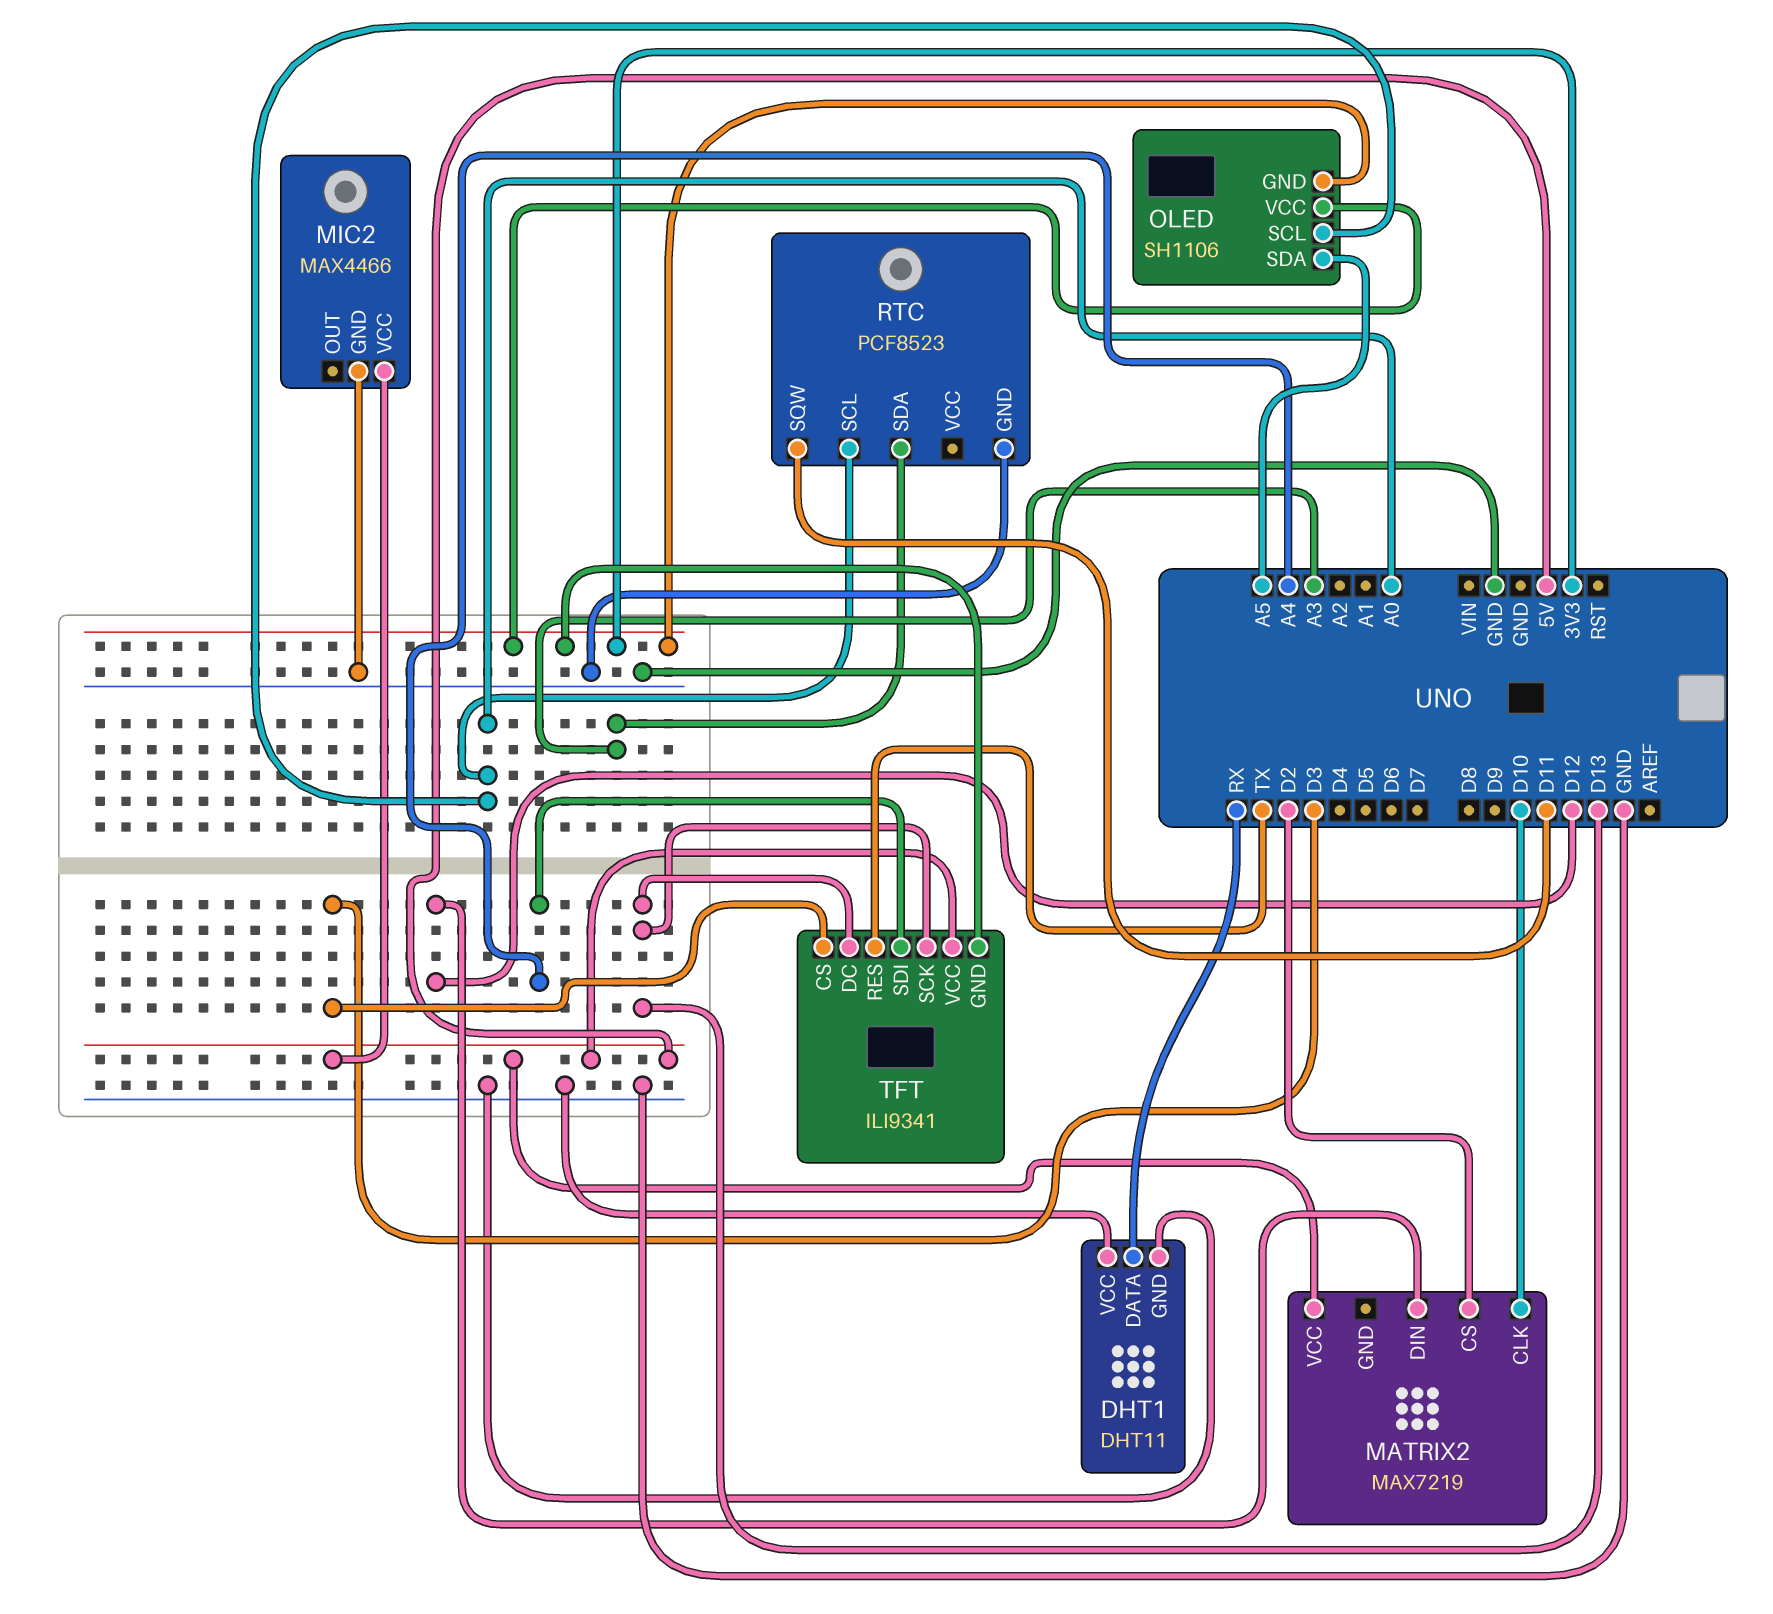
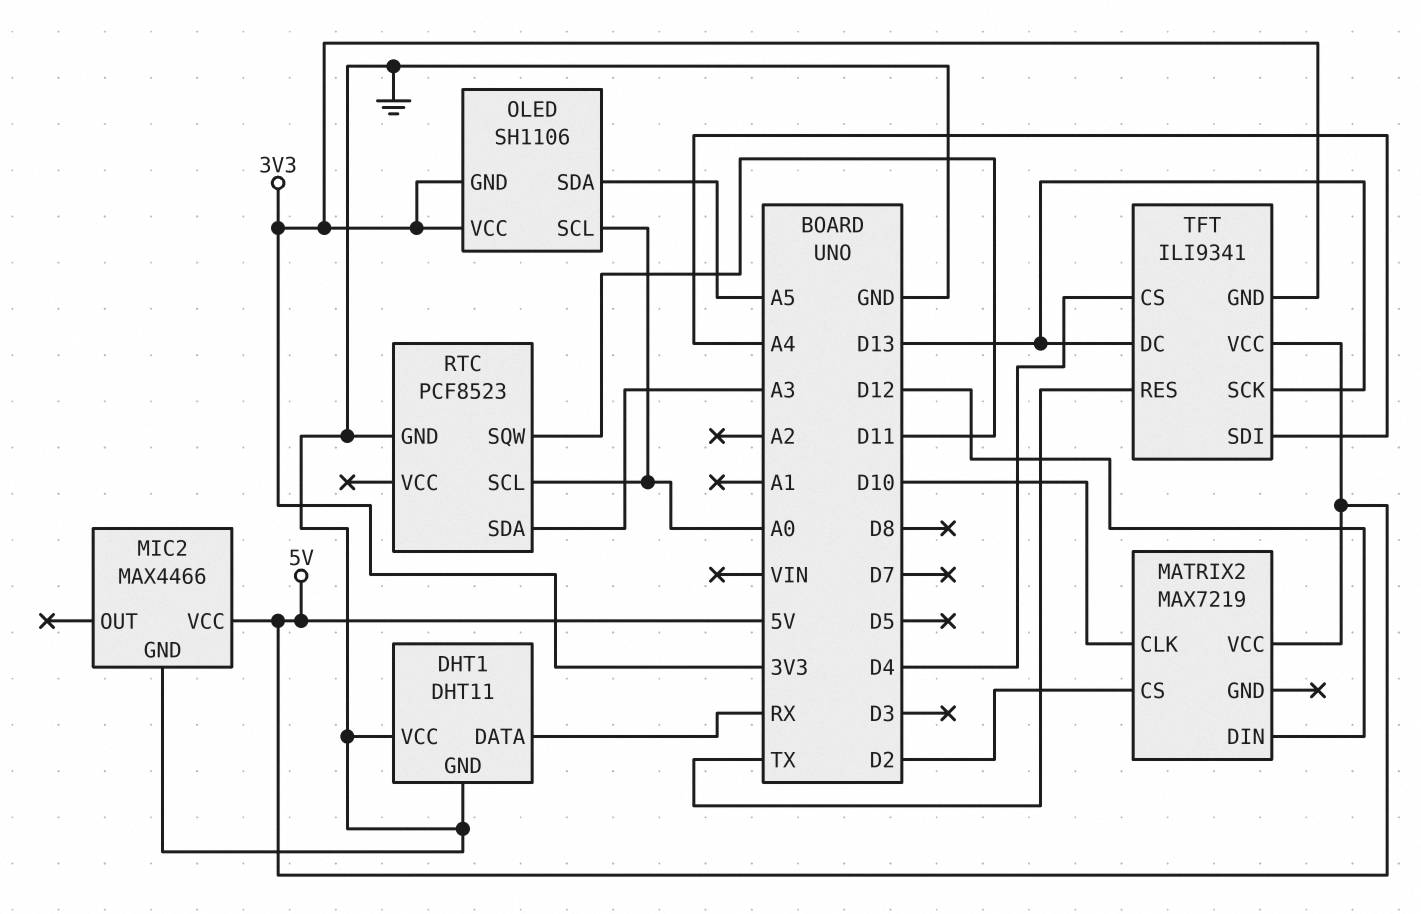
TFT pin CS: D3 -> D4

